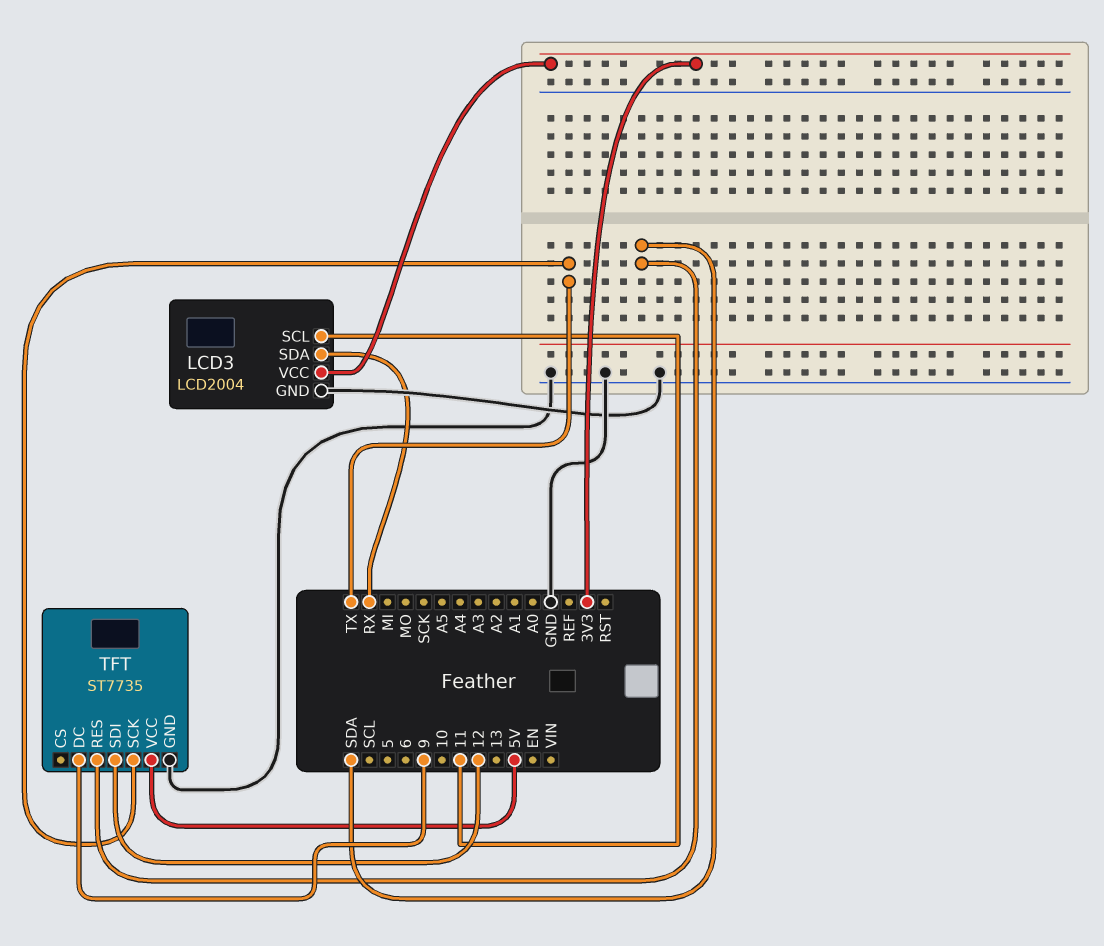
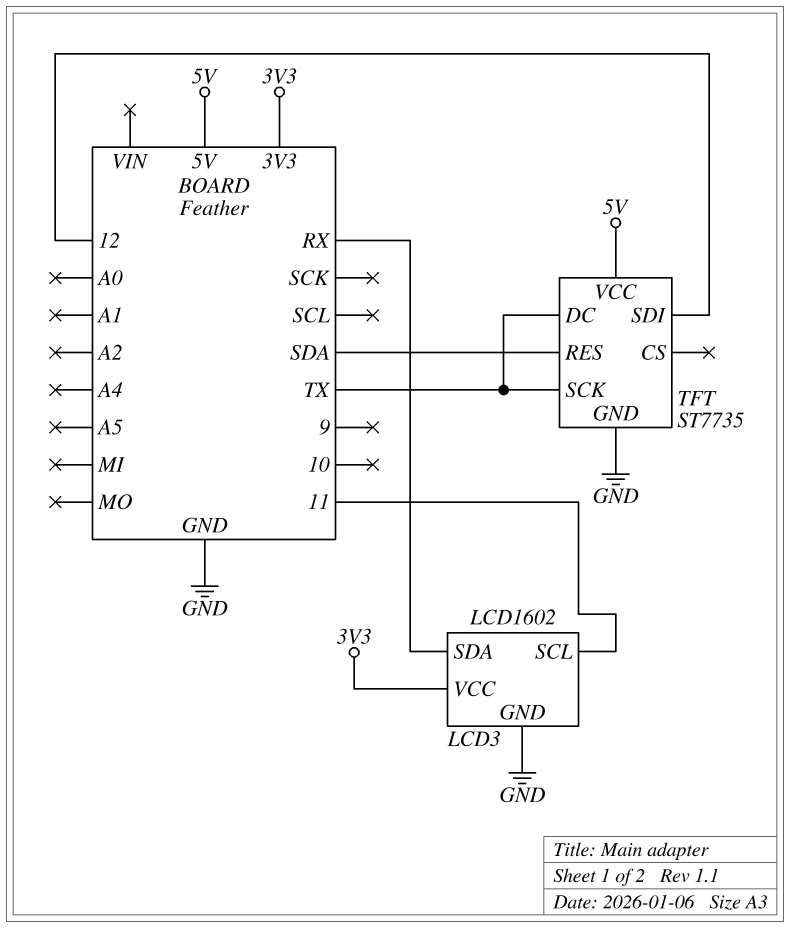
LCD3: LCD2004 -> LCD1602
TFT pin DC: 9 -> TX

